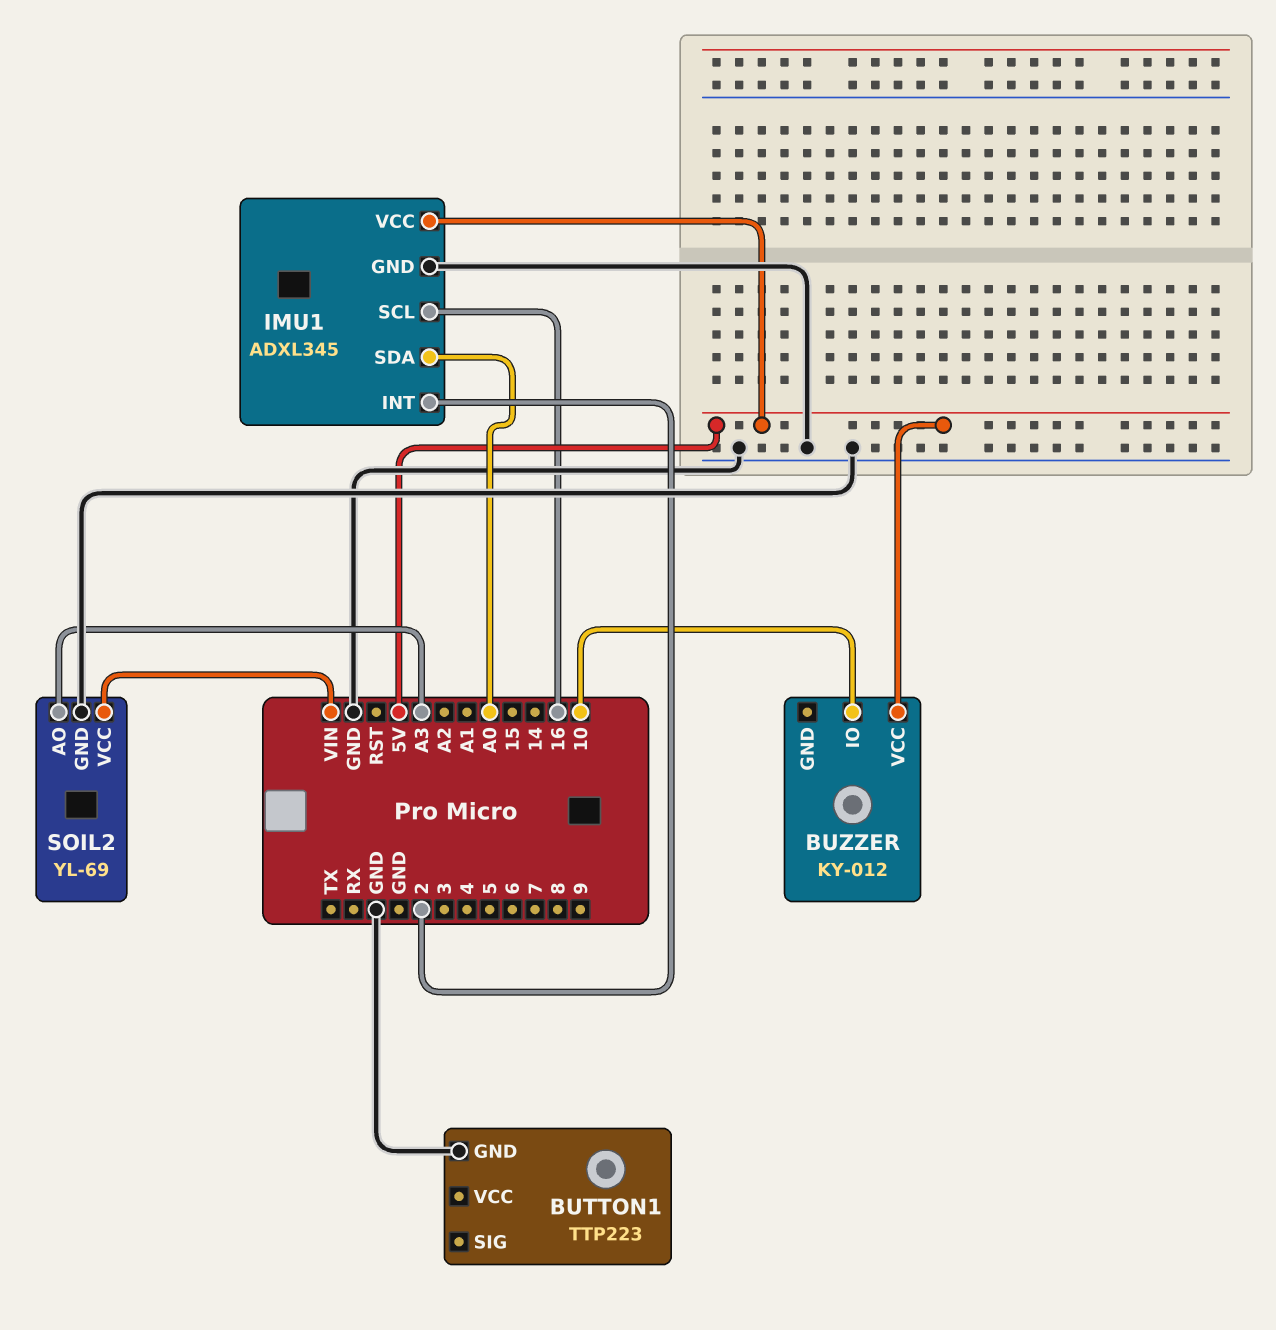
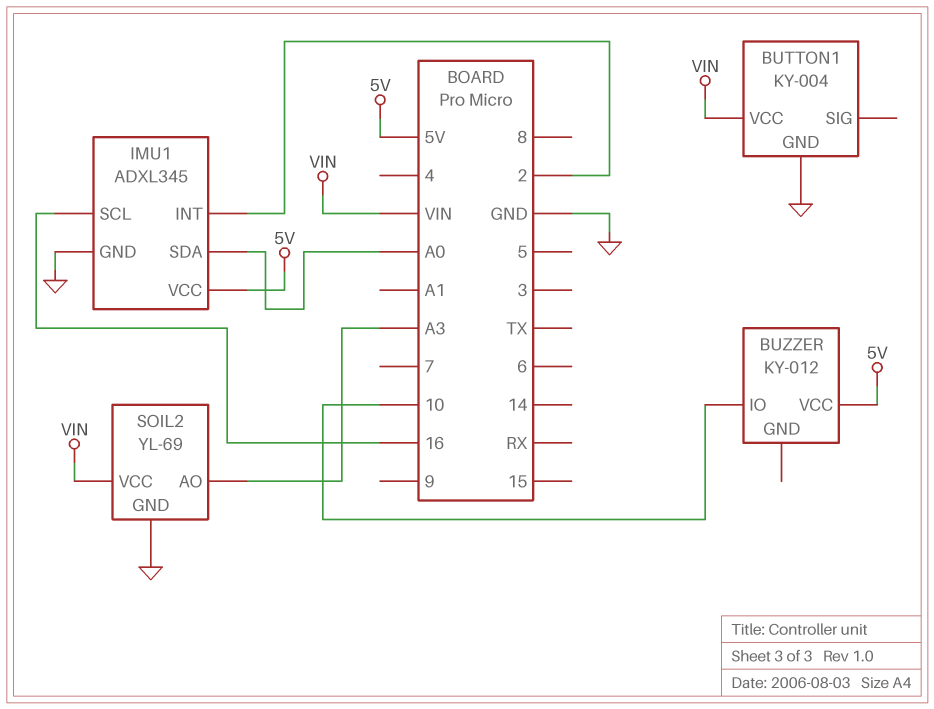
BUTTON1: TTP223 -> KY-004
BUTTON1 pin VCC: none -> VIN

